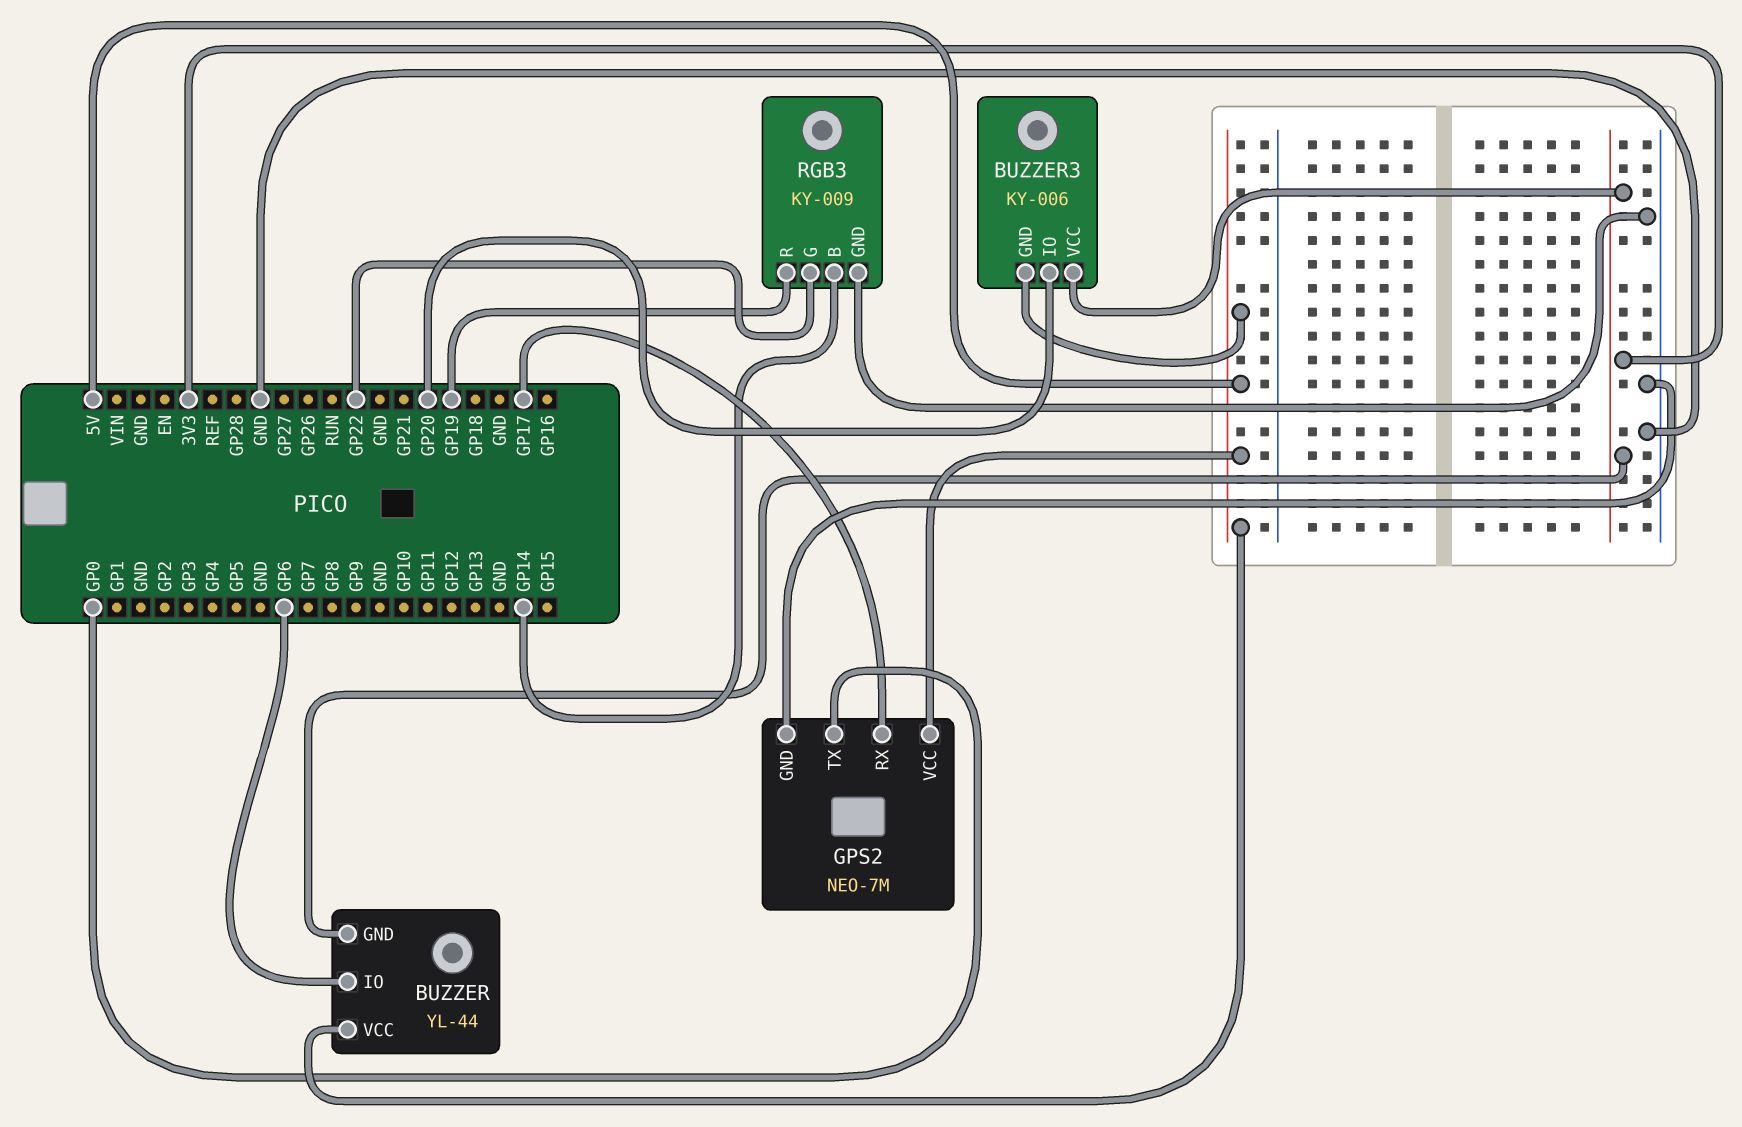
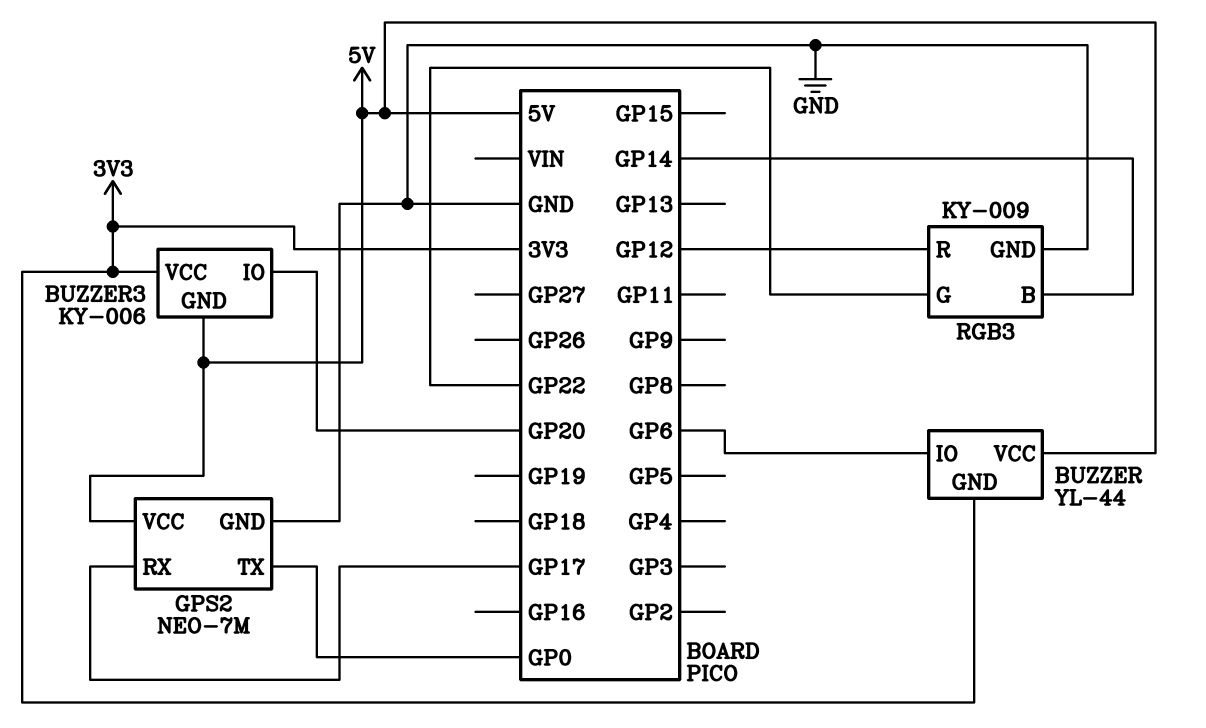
RGB3 pin R: GP19 -> GP12

